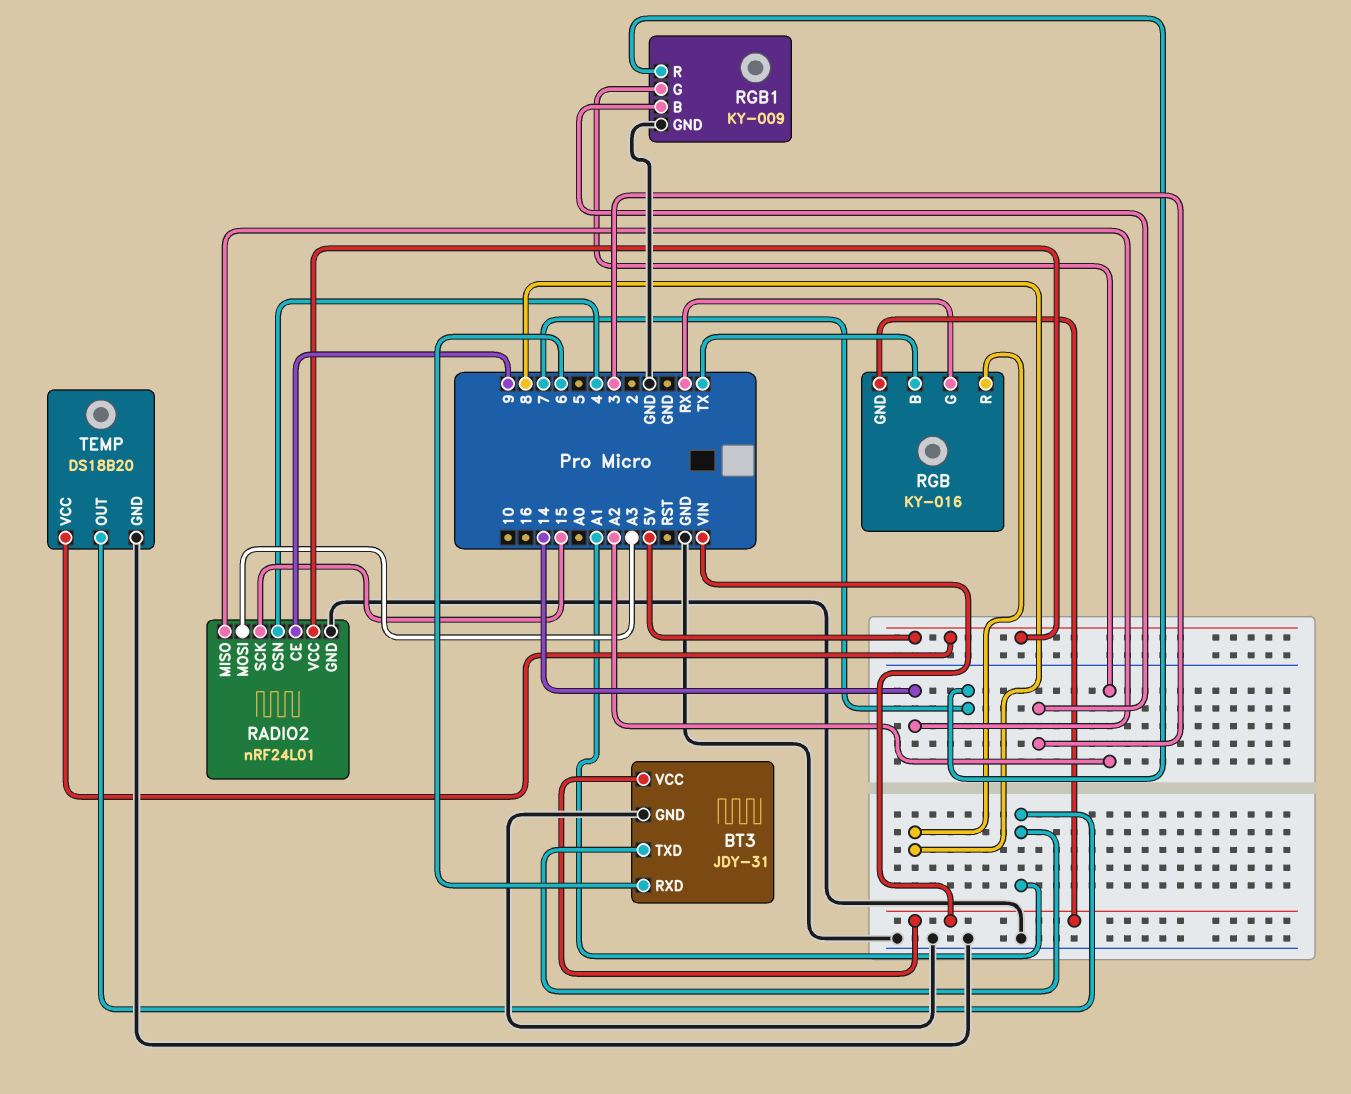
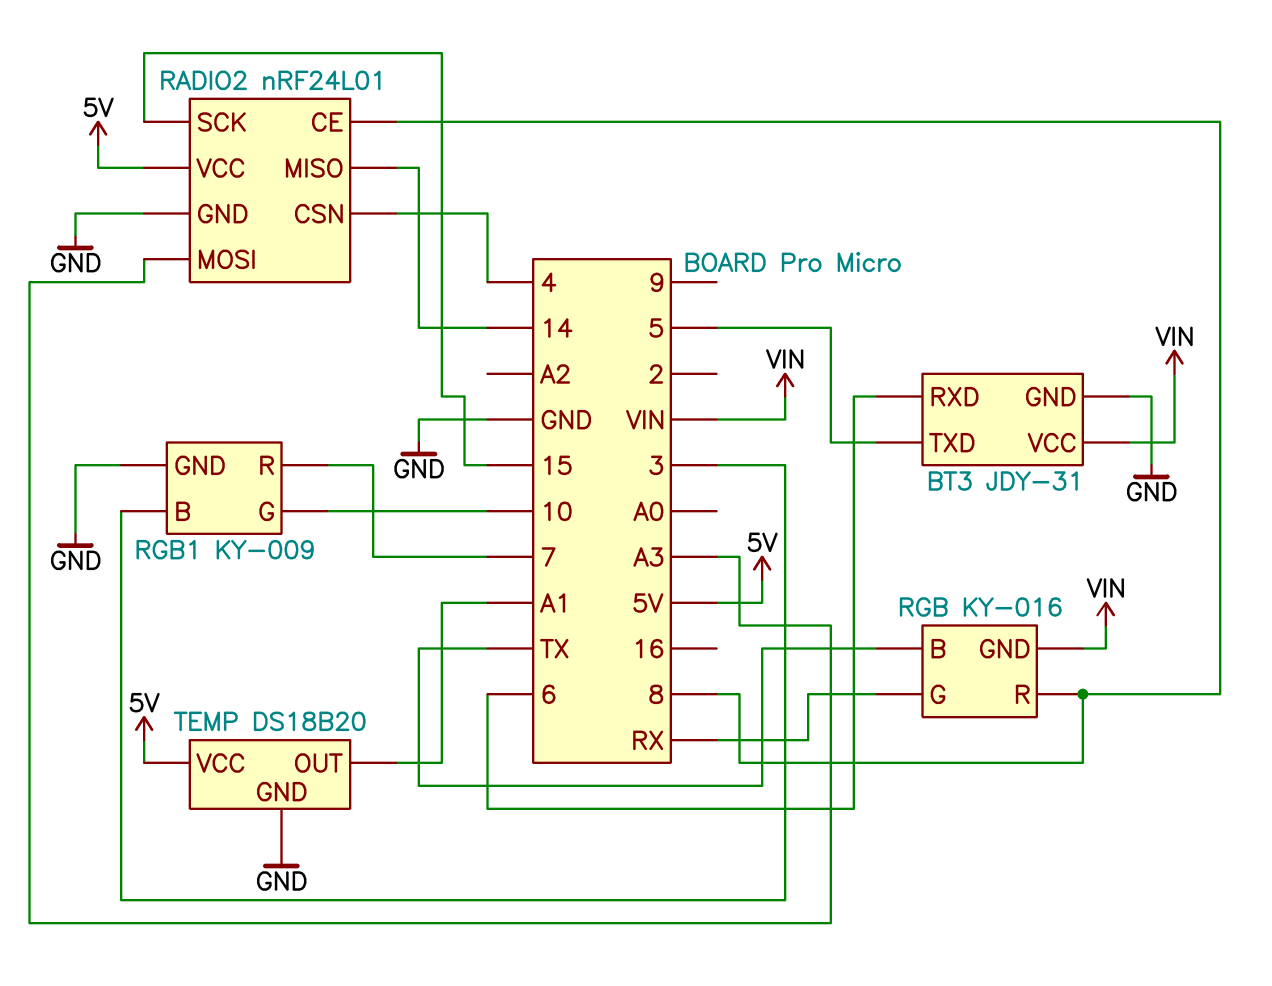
BT3 pin TXD: A1 -> 5
RADIO2 pin CE: 9 -> 8
RGB1 pin G: A2 -> 10

